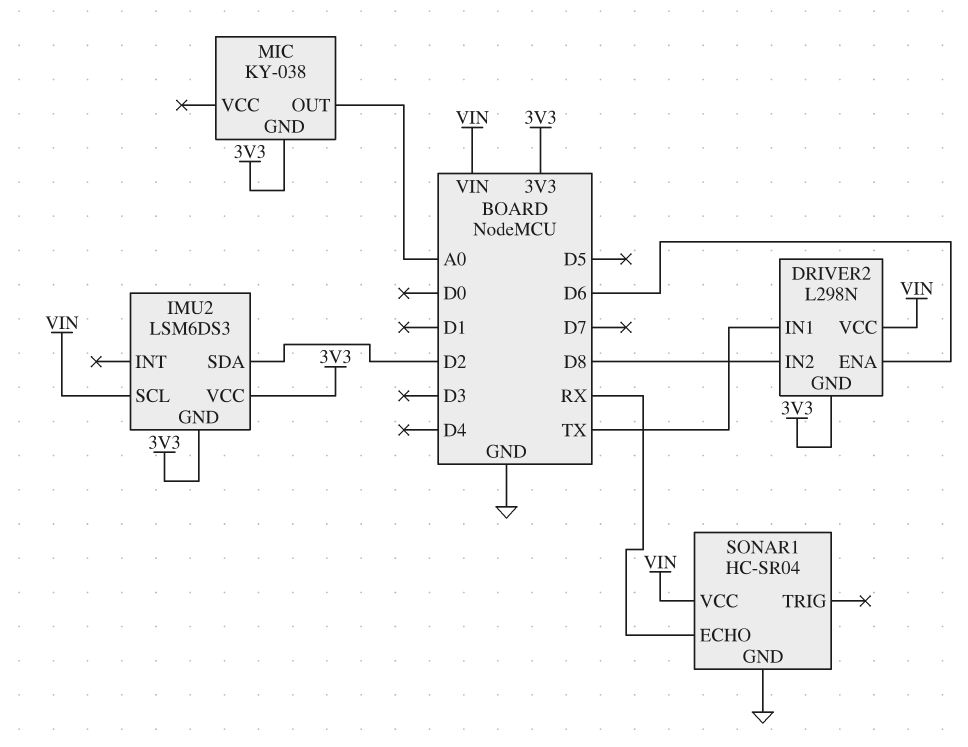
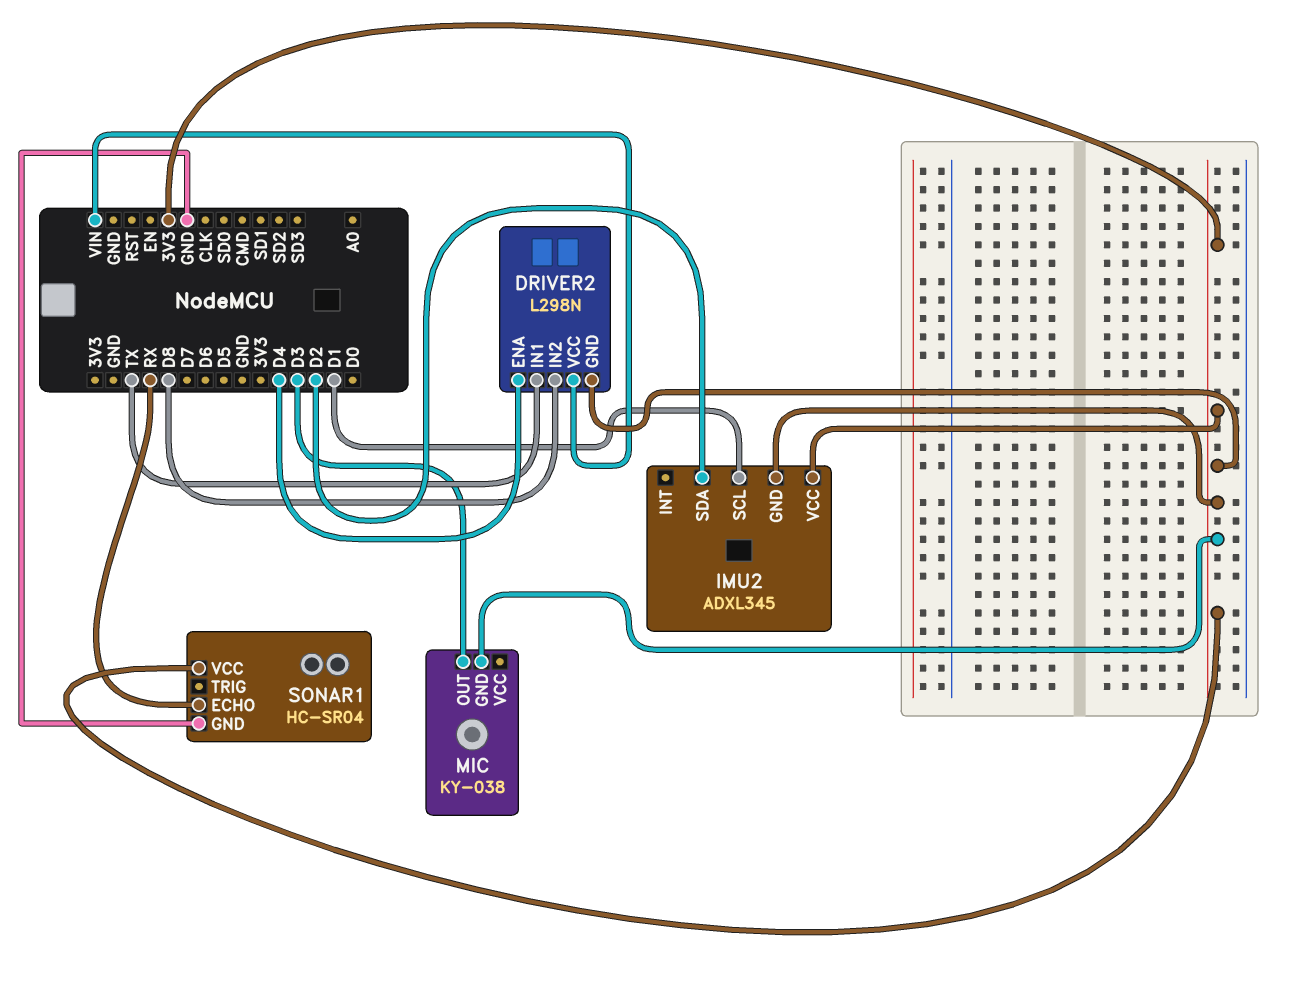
DRIVER2 pin ENA: D6 -> D4
IMU2: LSM6DS3 -> ADXL345
IMU2 pin SCL: VIN -> D1
MIC pin OUT: A0 -> D3
SONAR1 pin VCC: VIN -> 3V3

